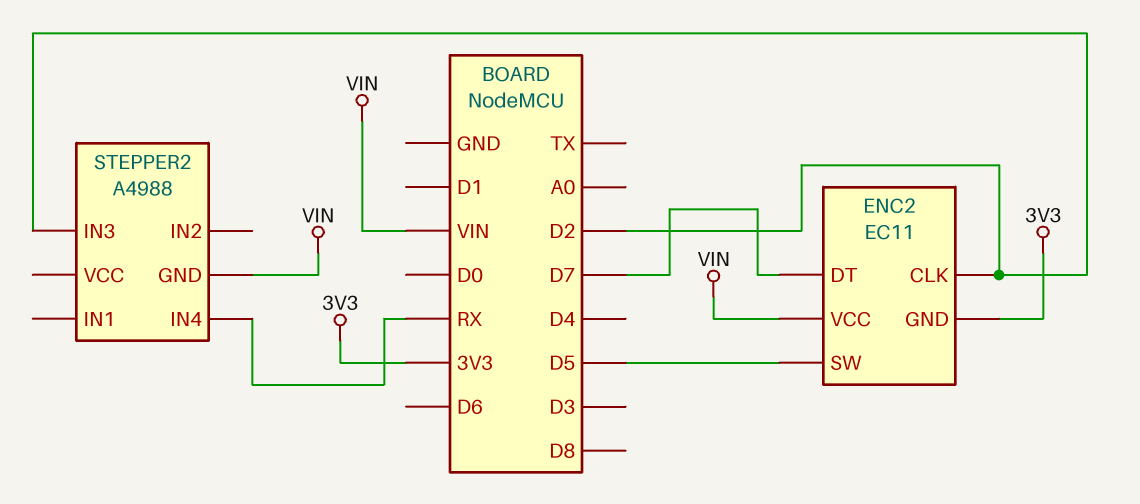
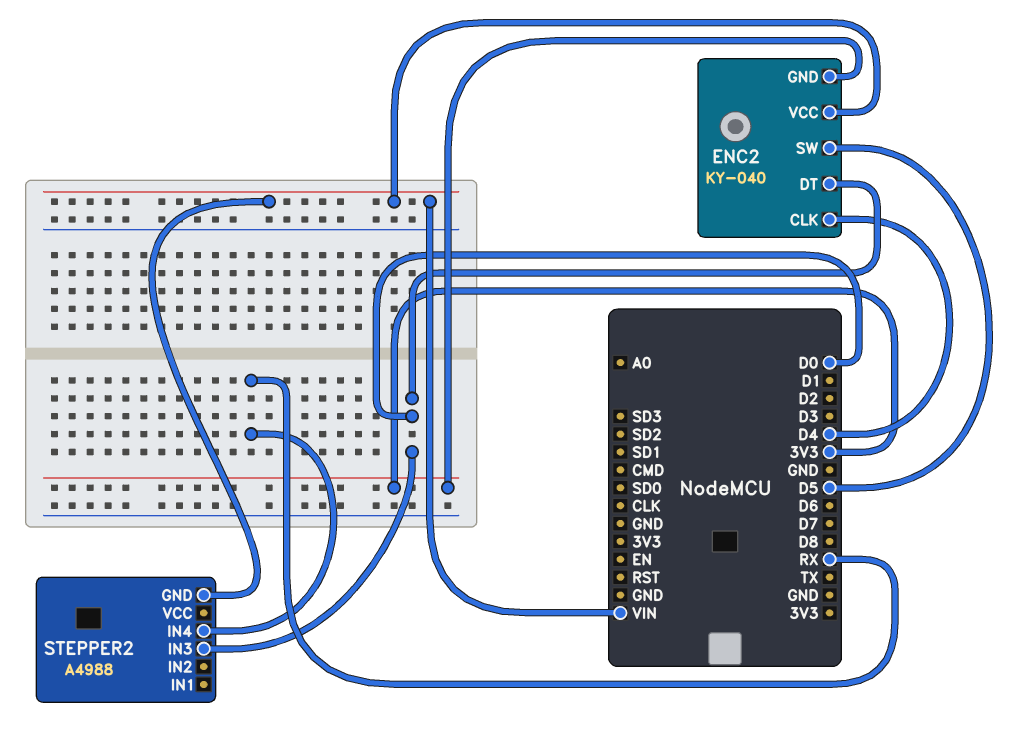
ENC2: EC11 -> KY-040
ENC2 pin CLK: D2 -> D4
ENC2 pin DT: D7 -> D0
STEPPER2 pin IN3: D2 -> D0

